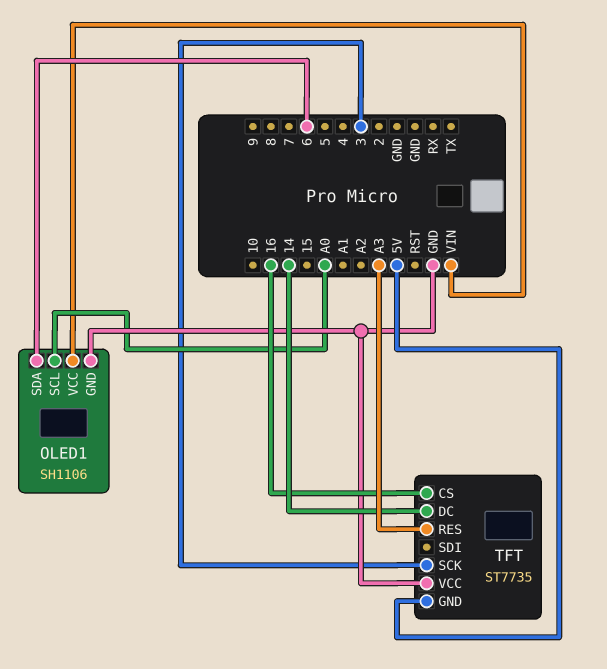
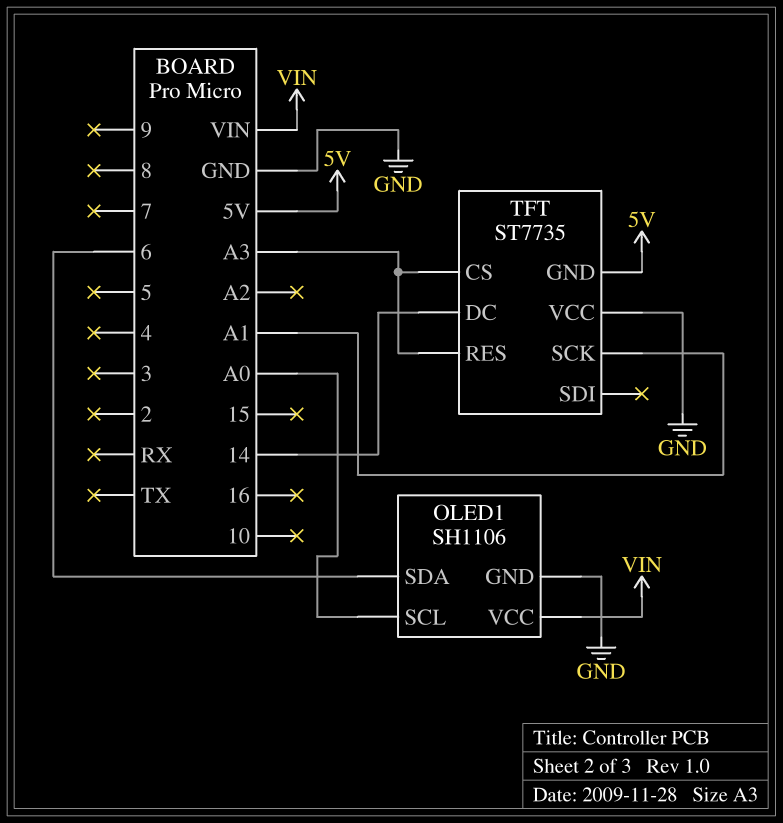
TFT pin CS: 16 -> A3
TFT pin SCK: 3 -> A1

